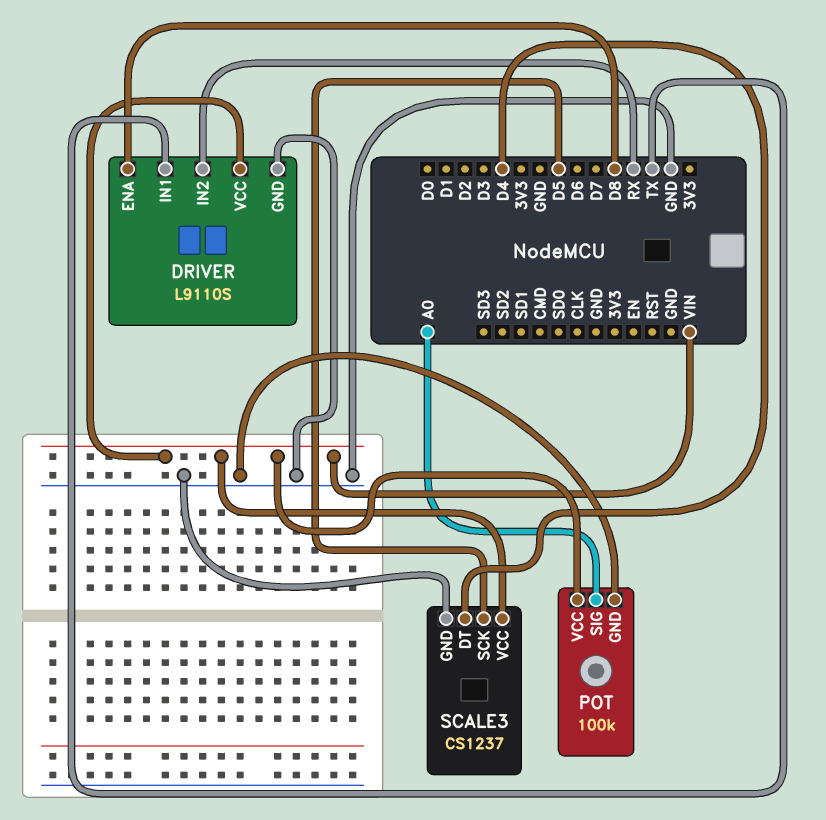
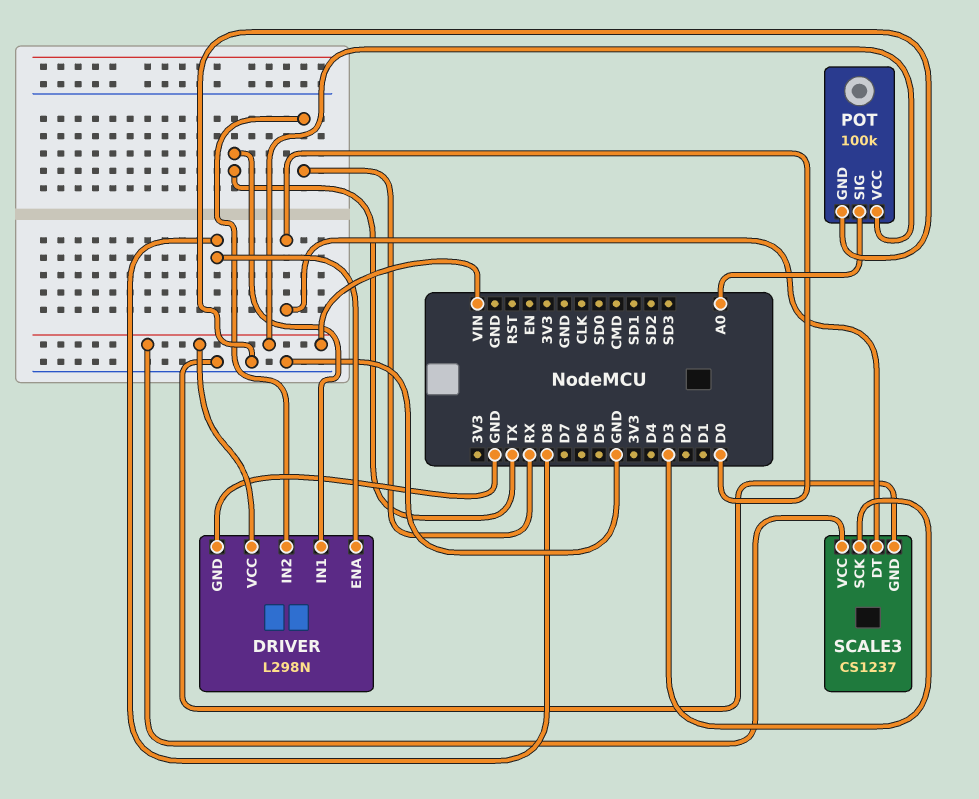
DRIVER: L9110S -> L298N
SCALE3 pin DT: D4 -> D0
SCALE3 pin SCK: D5 -> D3

